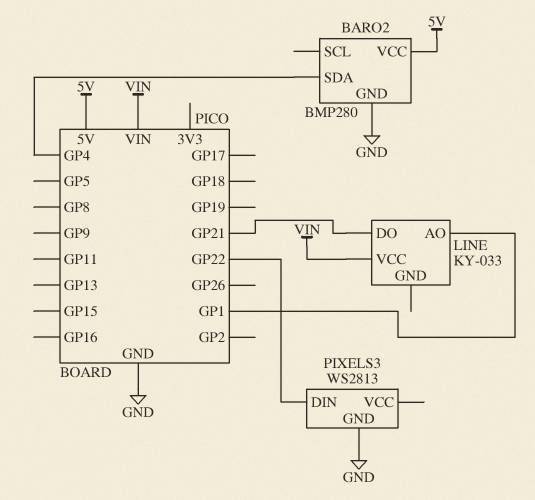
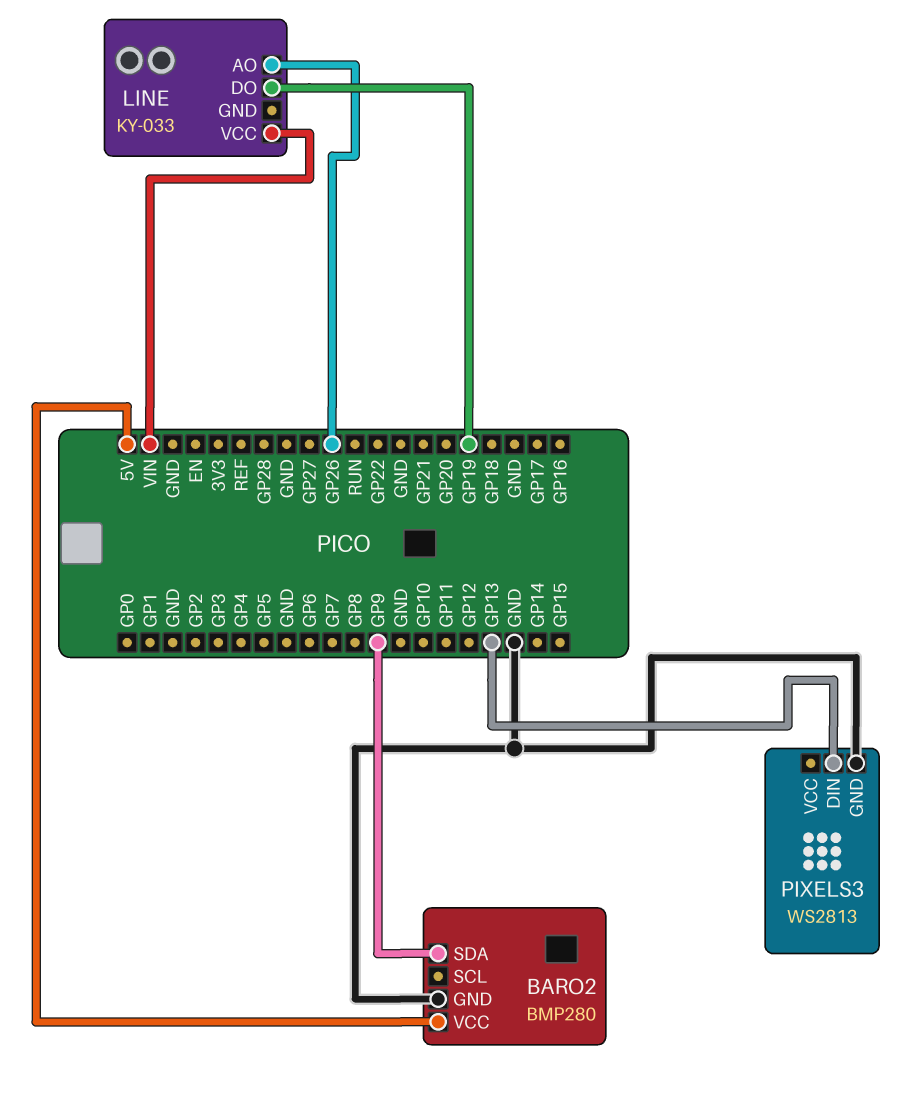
BARO2 pin SDA: GP4 -> GP9
LINE pin AO: GP1 -> GP26
LINE pin DO: GP21 -> GP19
PIXELS3 pin DIN: GP22 -> GP13

